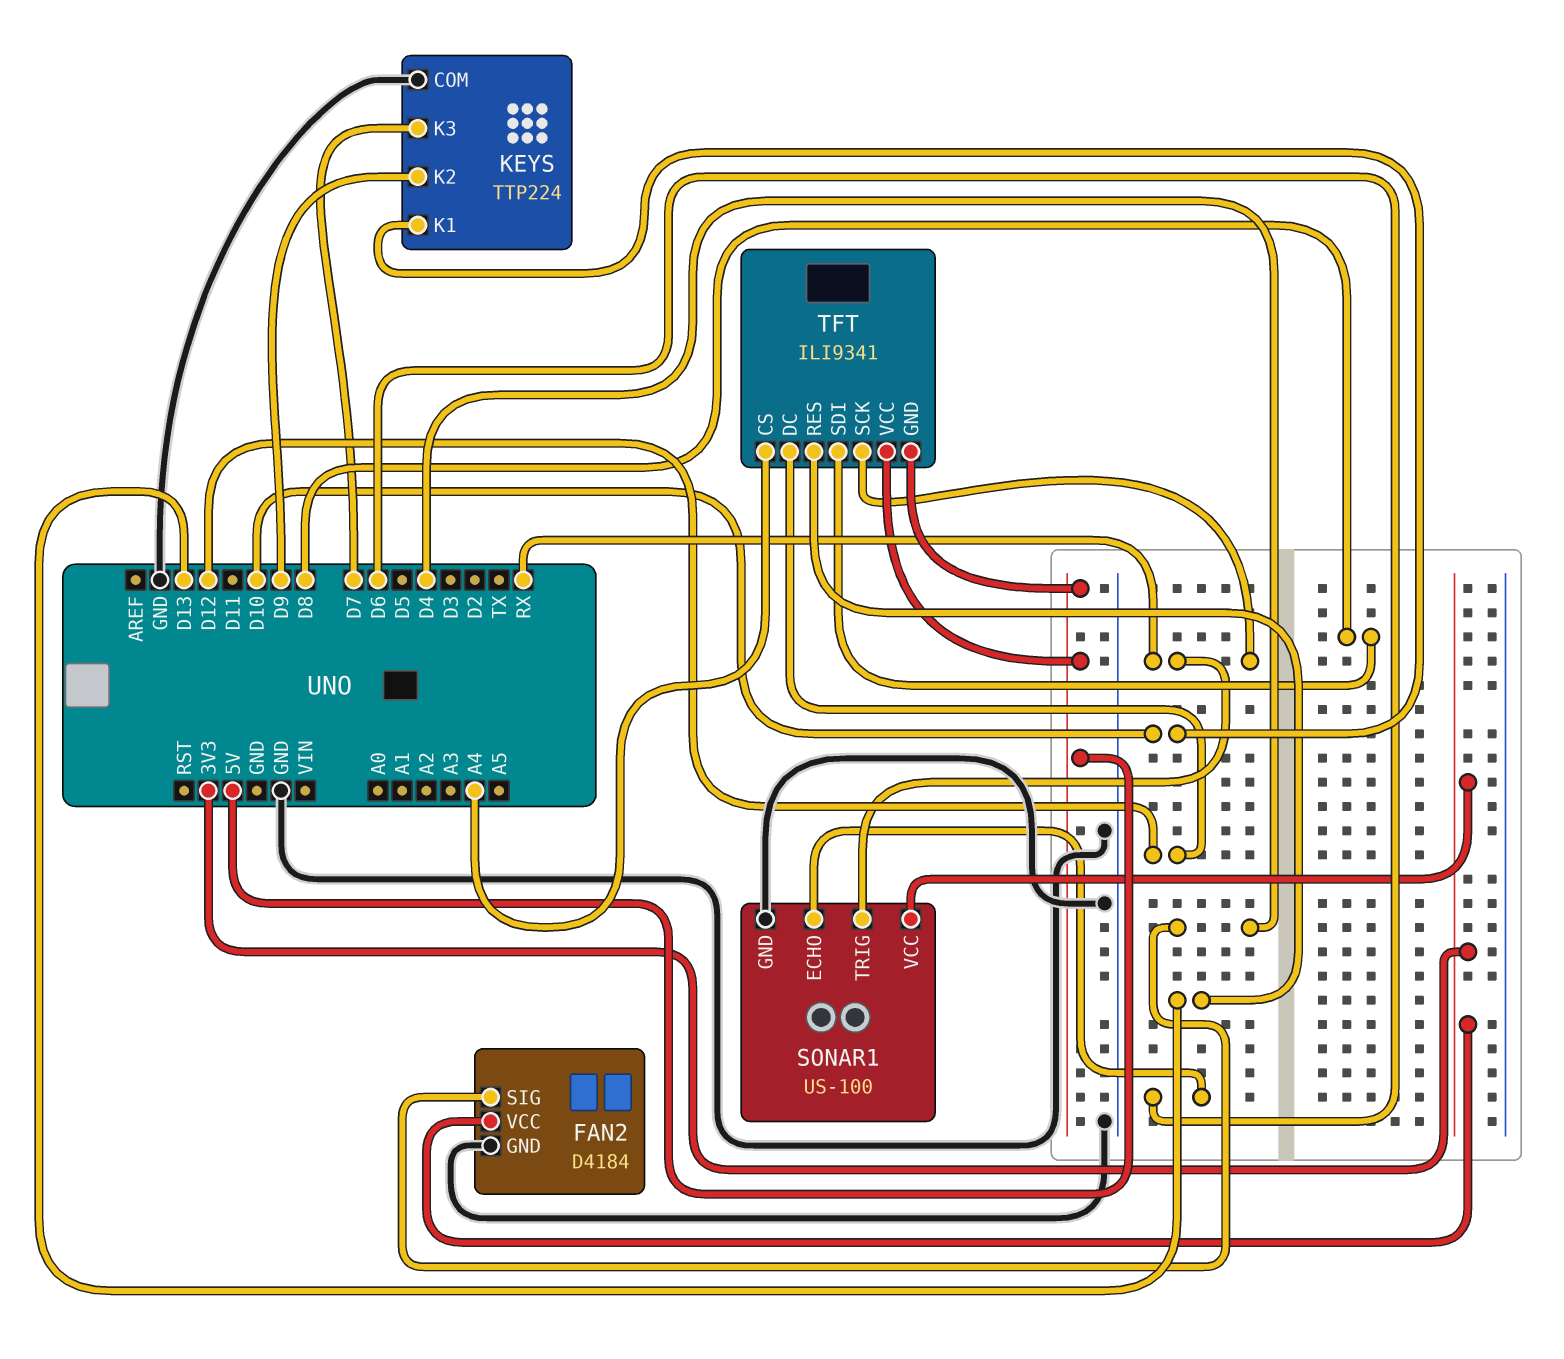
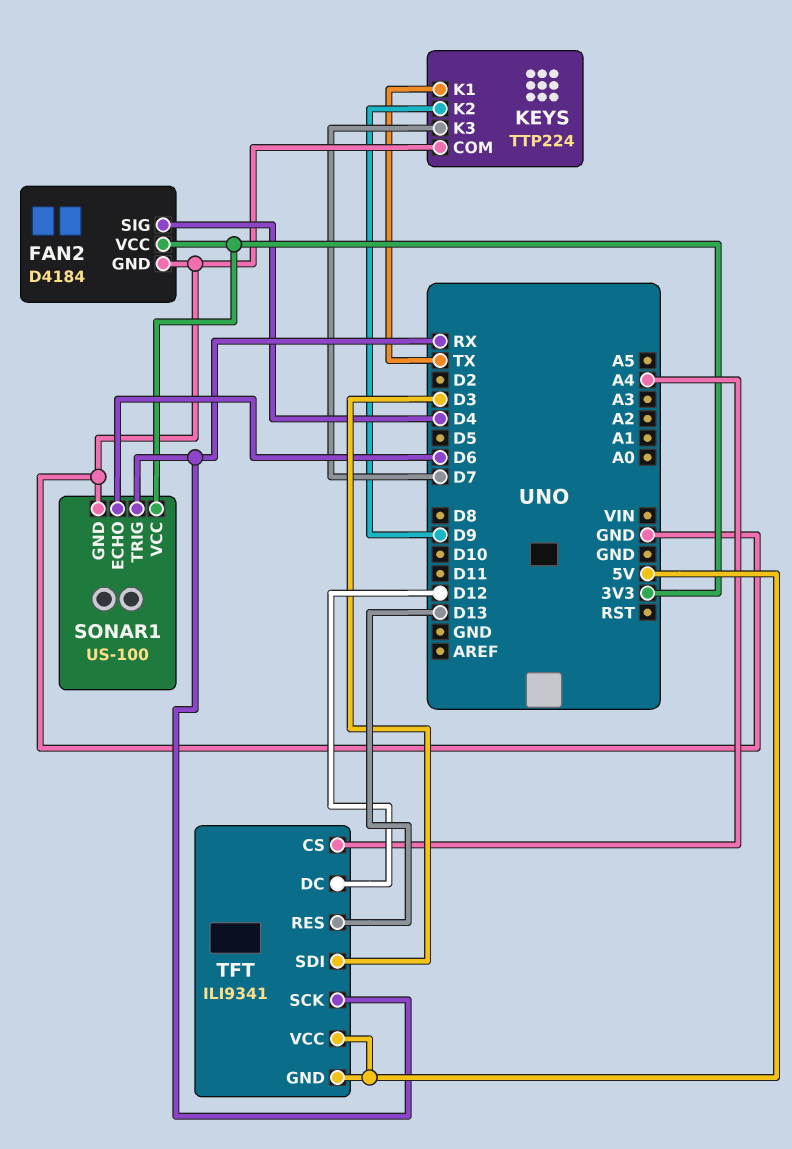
KEYS pin K1: D10 -> TX
TFT pin SDI: D8 -> D3

